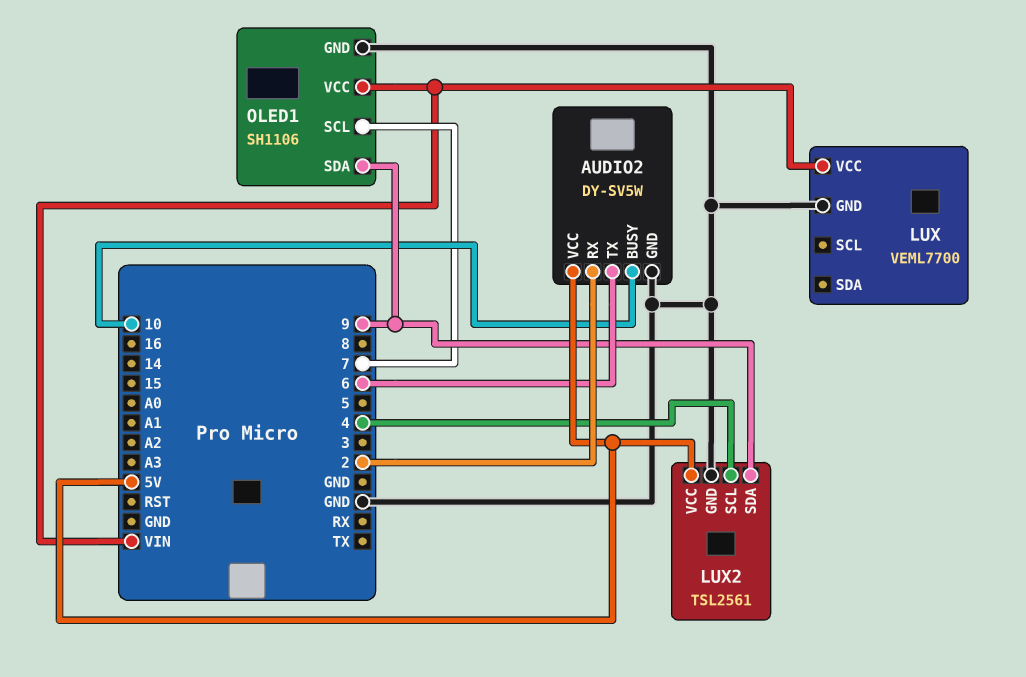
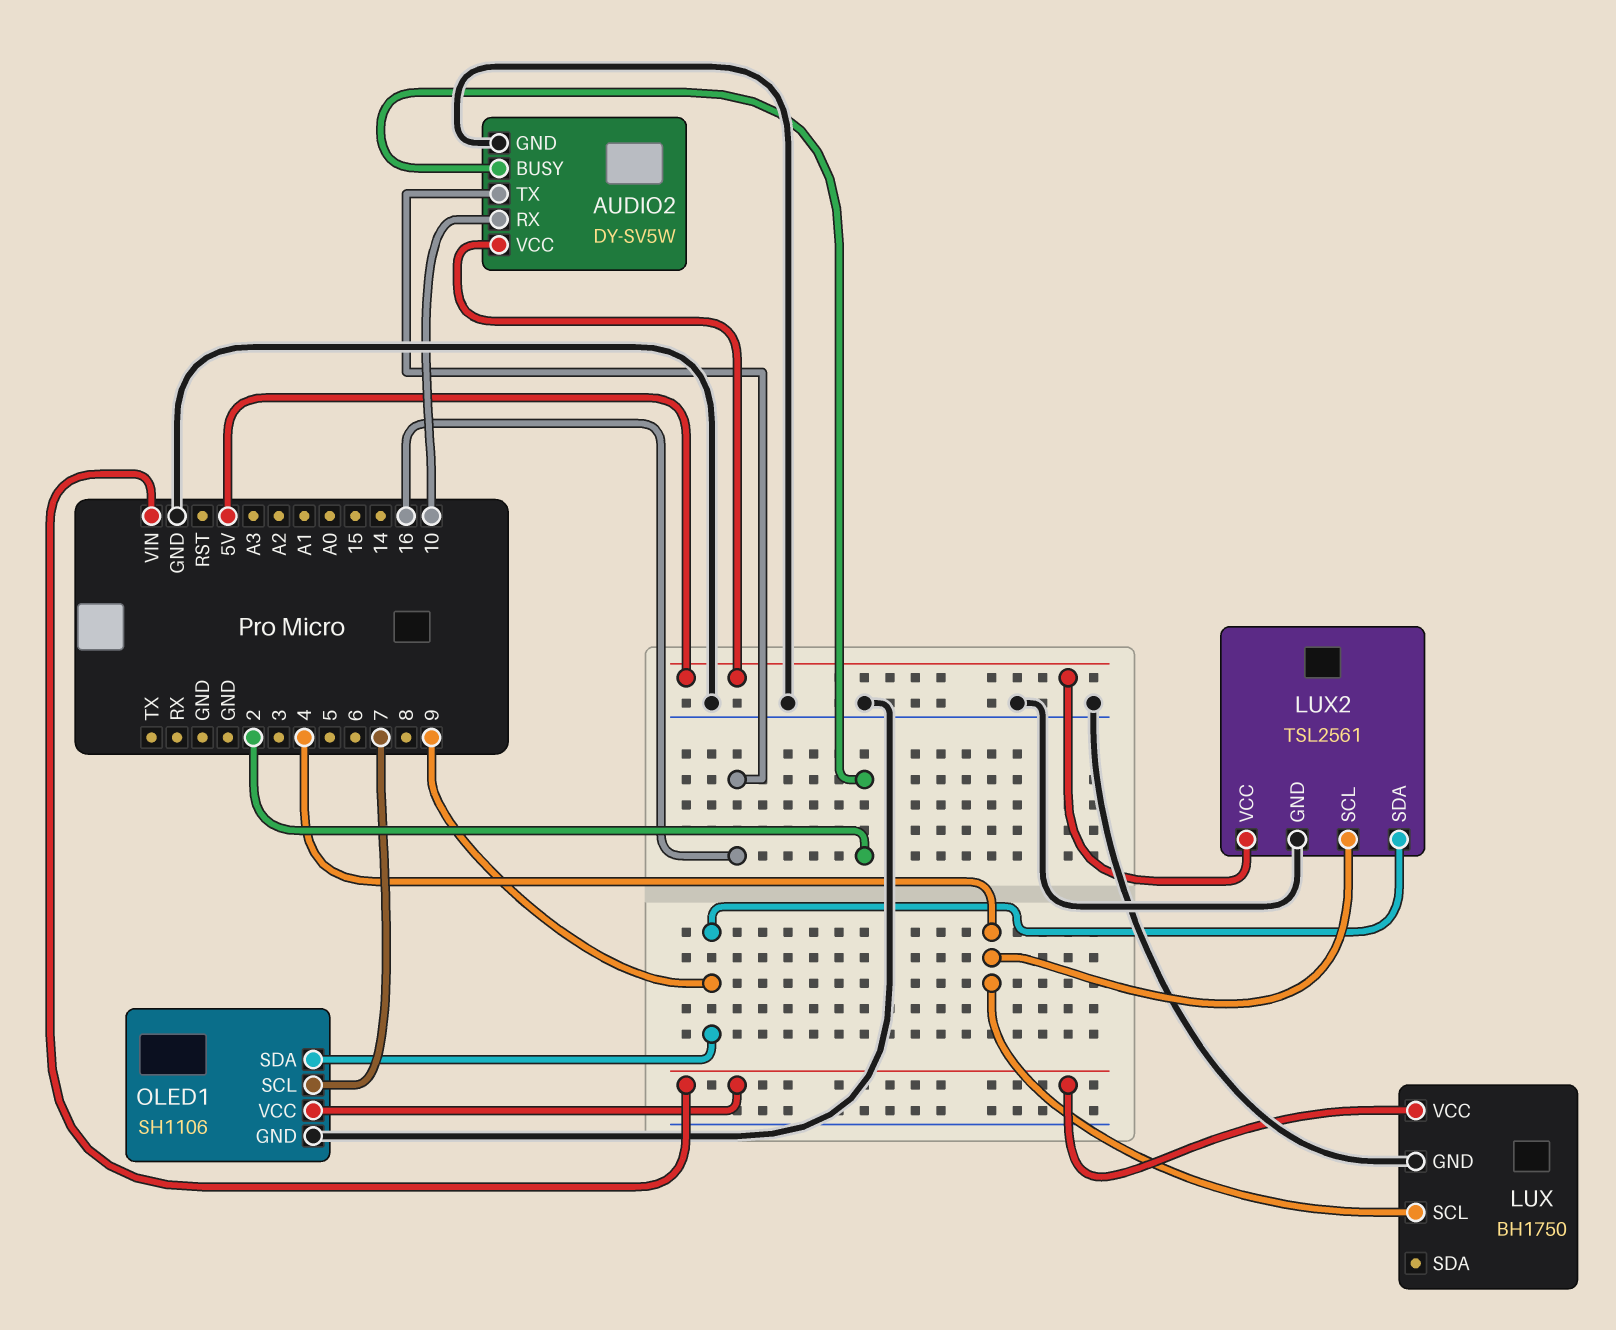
AUDIO2 pin BUSY: 10 -> 2
AUDIO2 pin RX: 2 -> 10
AUDIO2 pin TX: 6 -> 16
LUX: VEML7700 -> BH1750
LUX pin SCL: none -> 4

